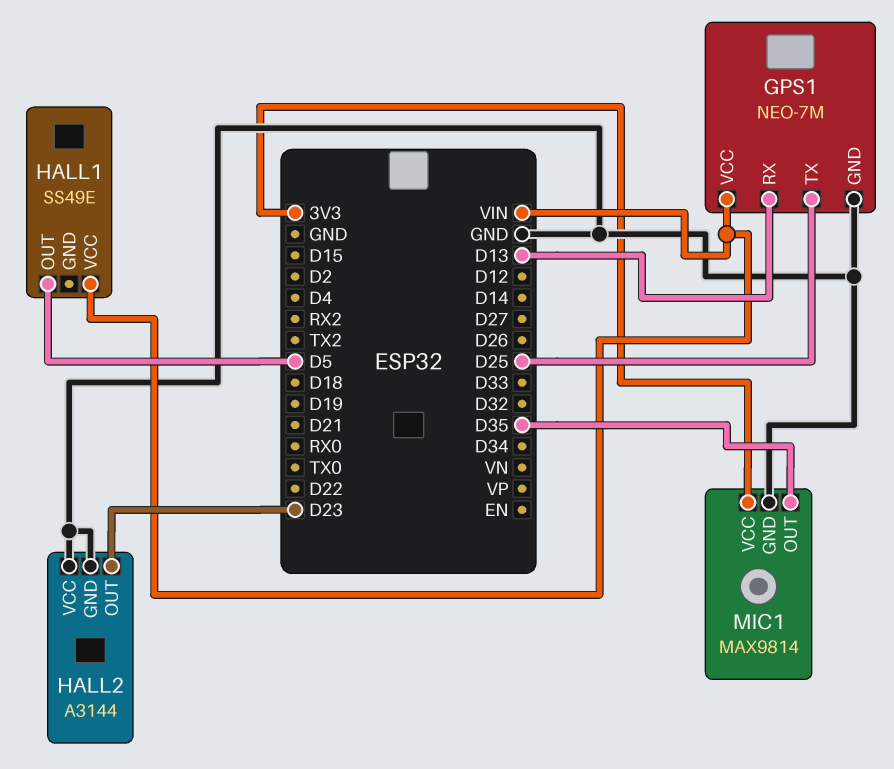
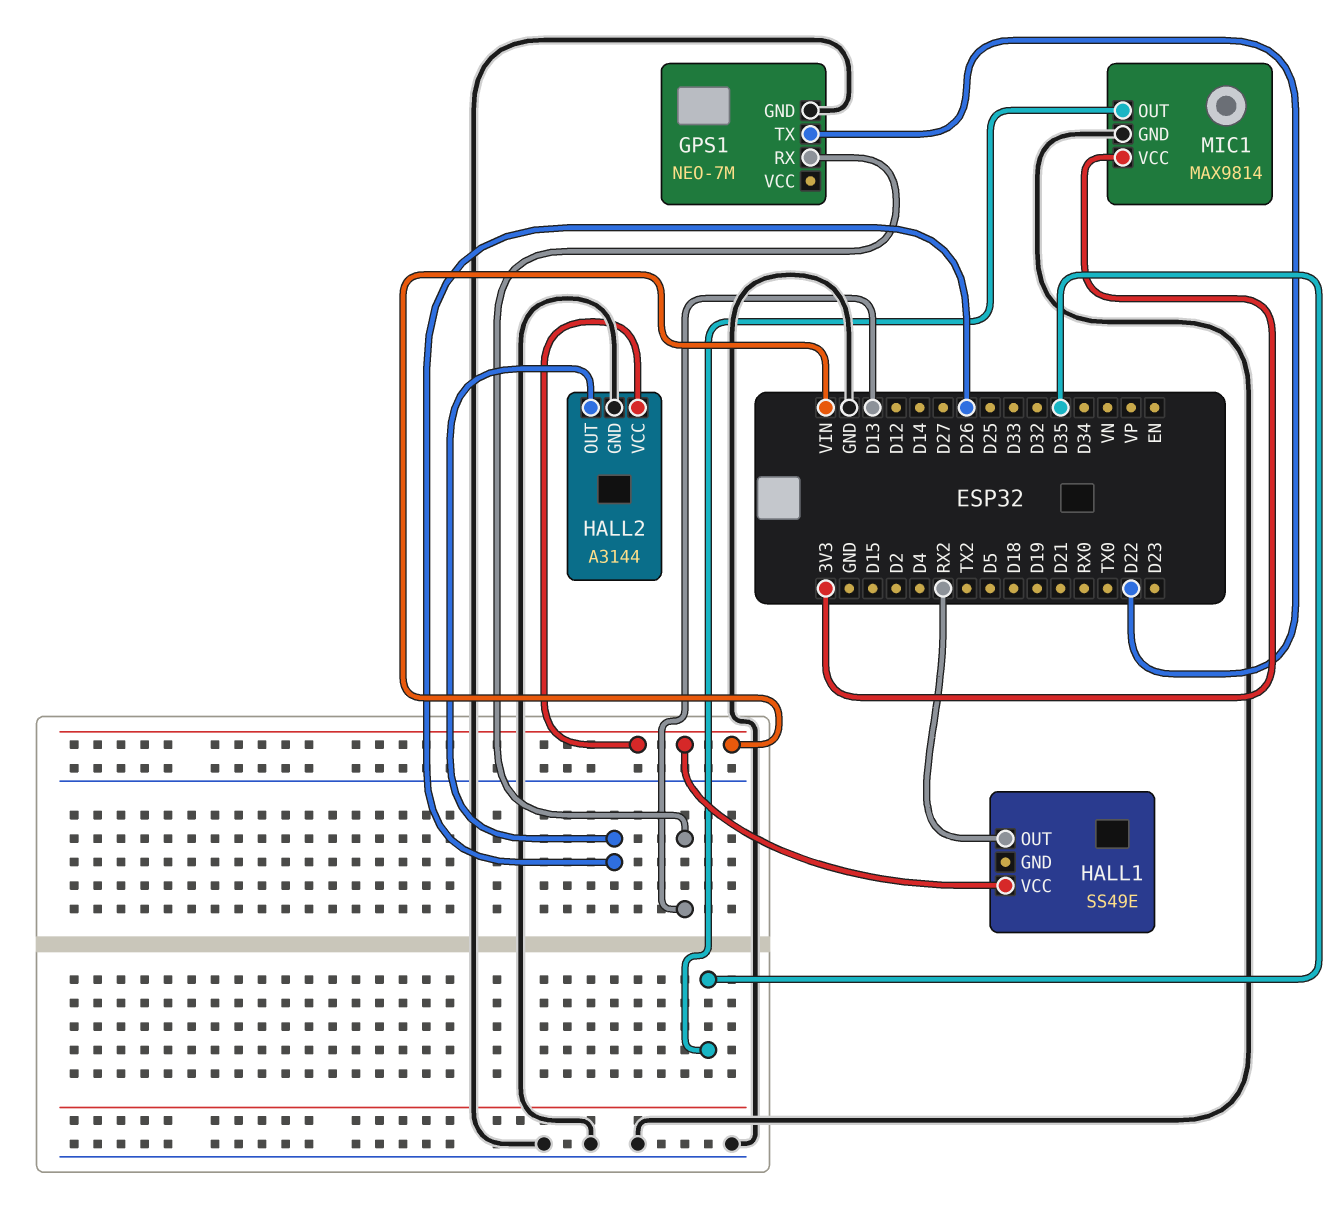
GPS1 pin TX: D25 -> D22
GPS1 pin VCC: VIN -> none
HALL1 pin OUT: D5 -> RX2
HALL2 pin OUT: D23 -> D26
HALL2 pin VCC: GND -> VIN

